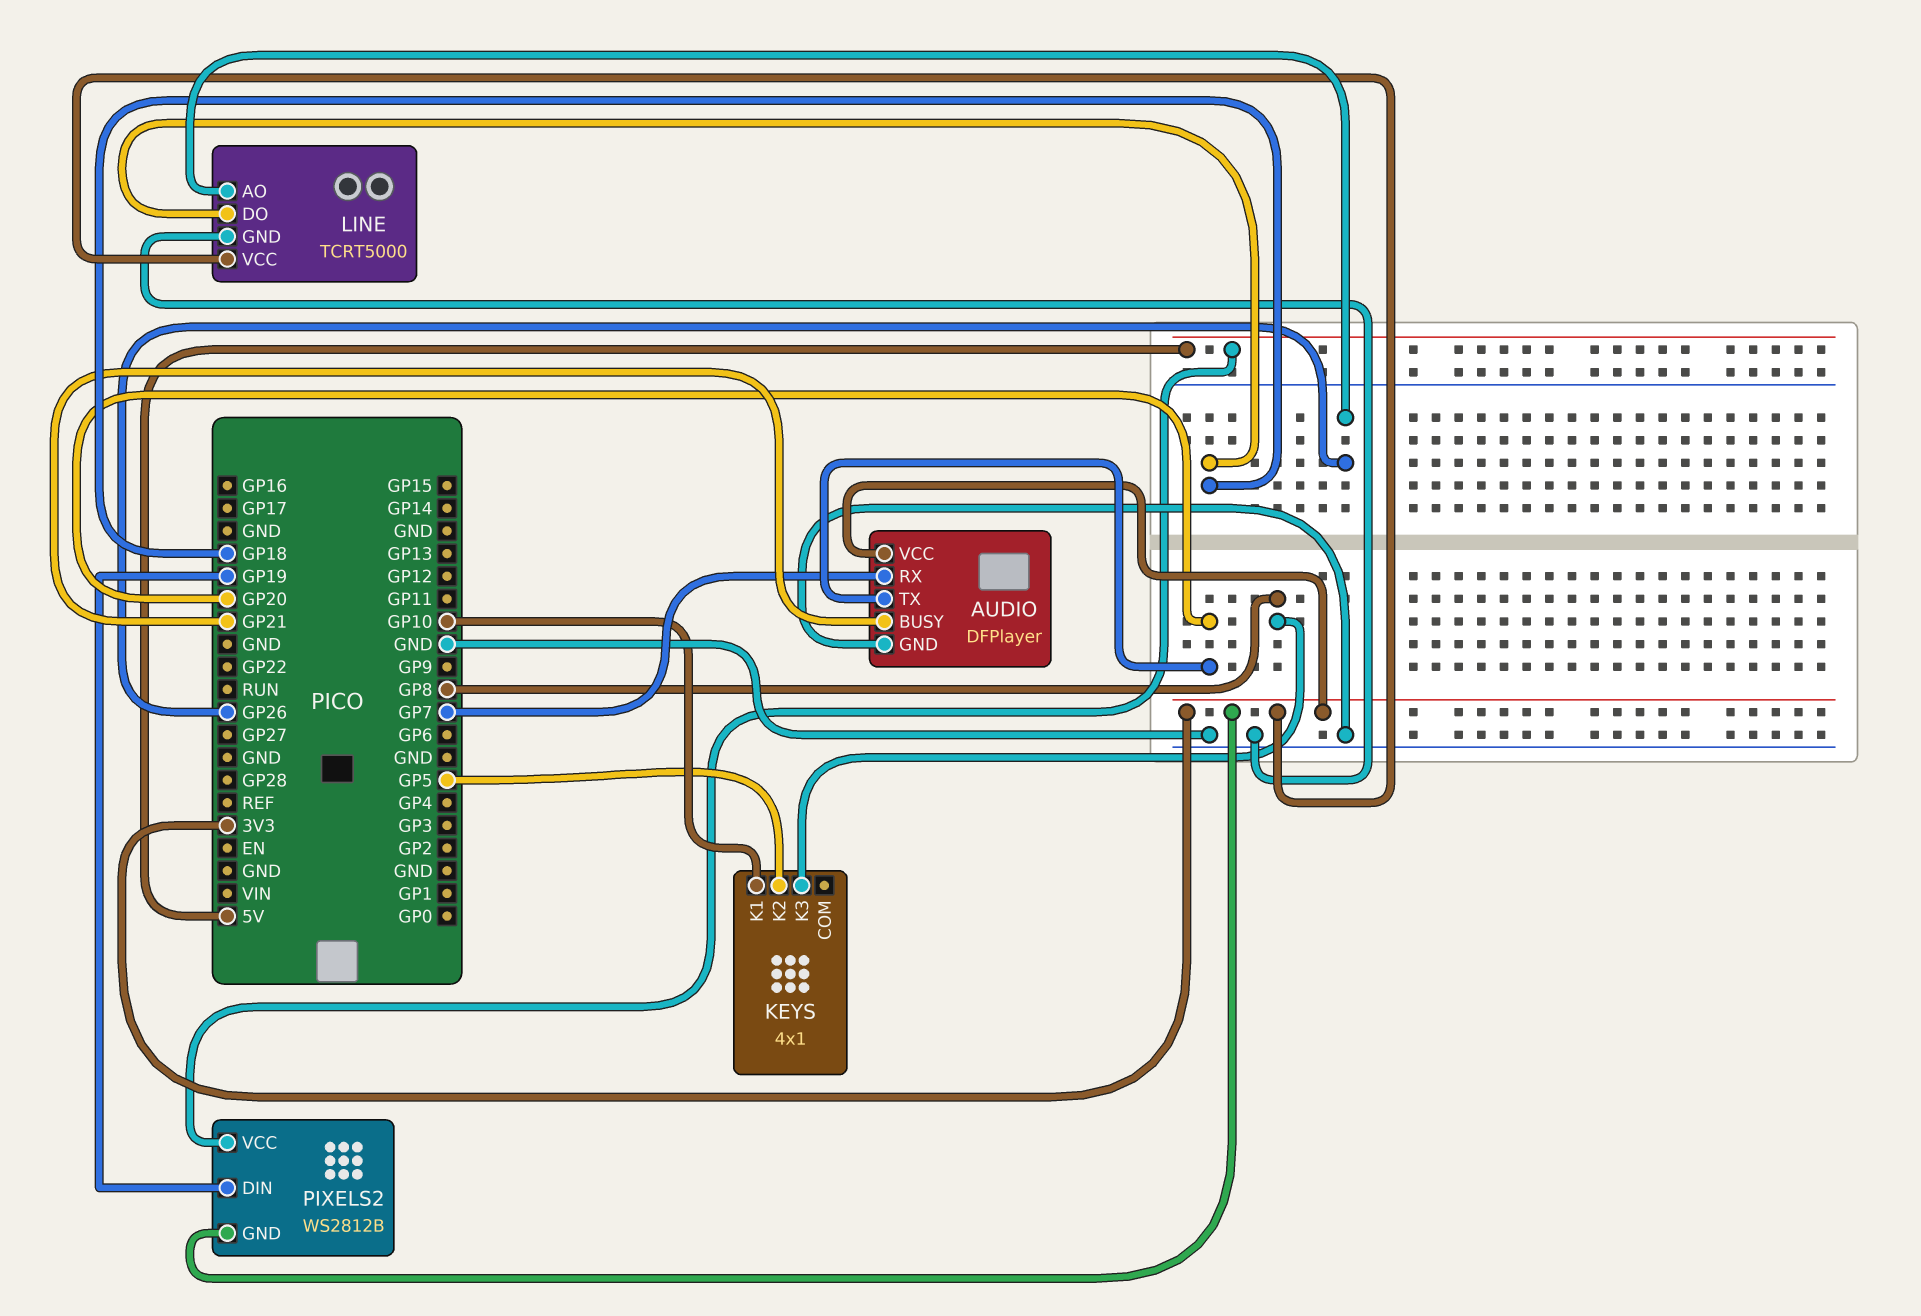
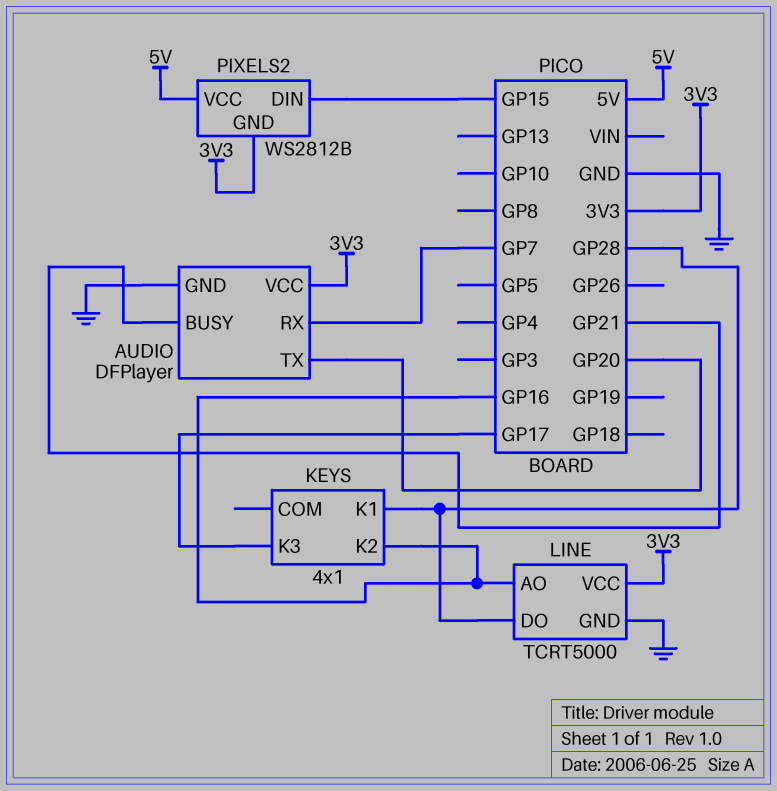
KEYS pin K1: GP10 -> GP28
KEYS pin K2: GP5 -> GP16
KEYS pin K3: GP8 -> GP17
LINE pin AO: GP26 -> GP16
LINE pin DO: GP18 -> GP28
PIXELS2 pin DIN: GP19 -> GP15

